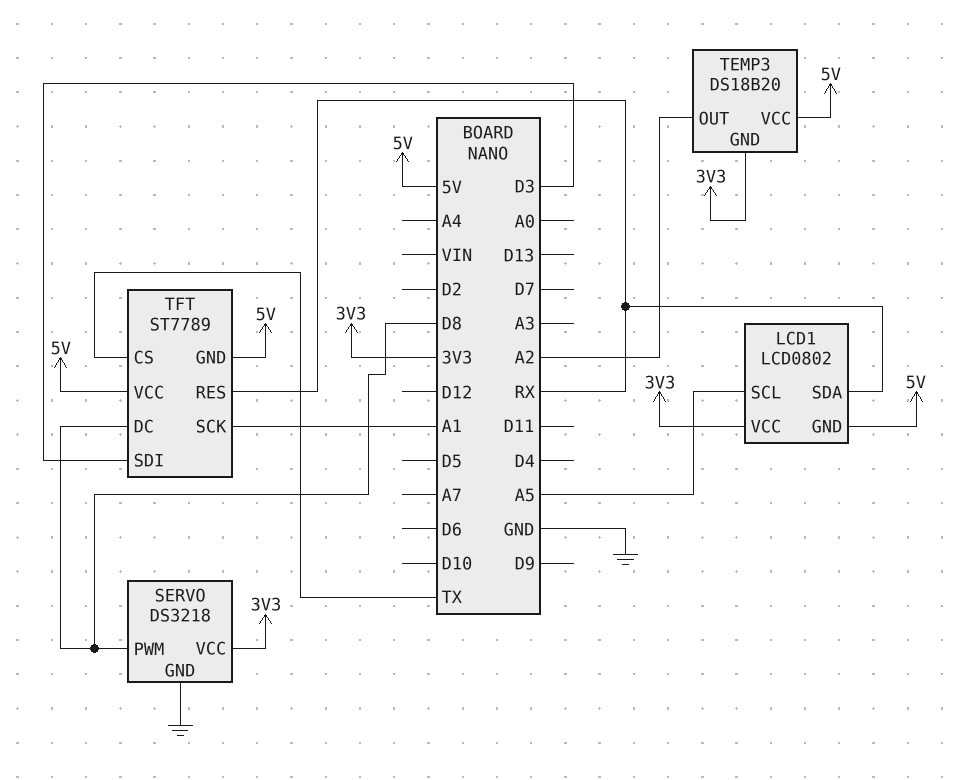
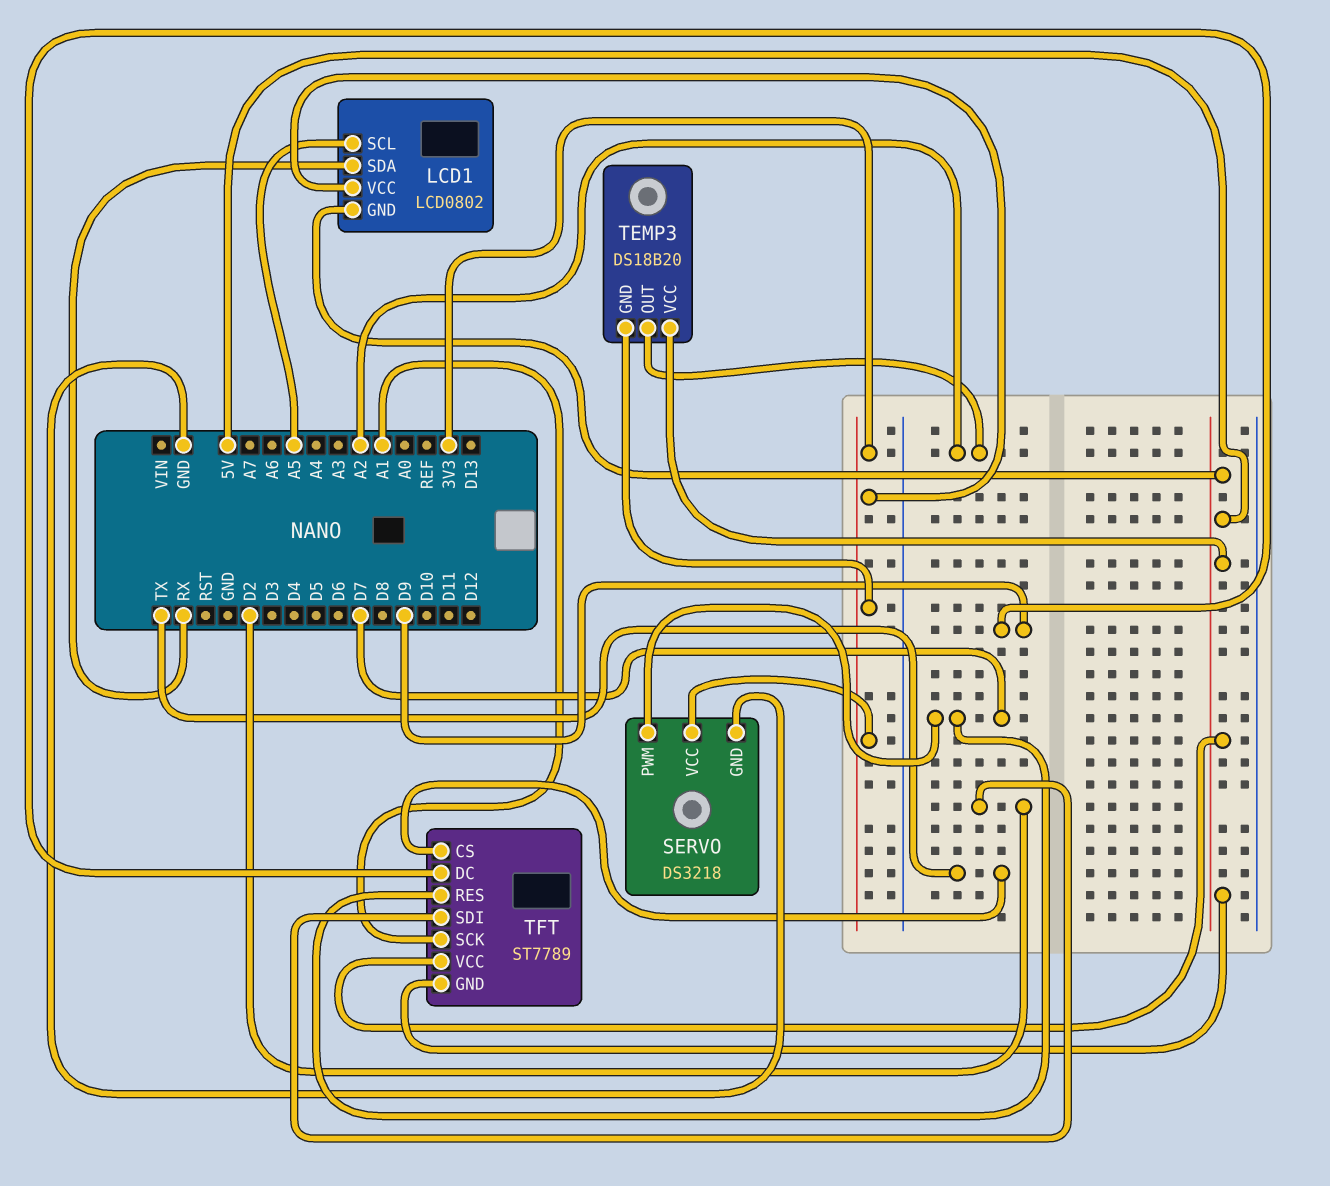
SERVO pin PWM: D8 -> D7
TFT pin DC: D8 -> D9
TFT pin RES: RX -> D7
TFT pin SDI: D3 -> D2

